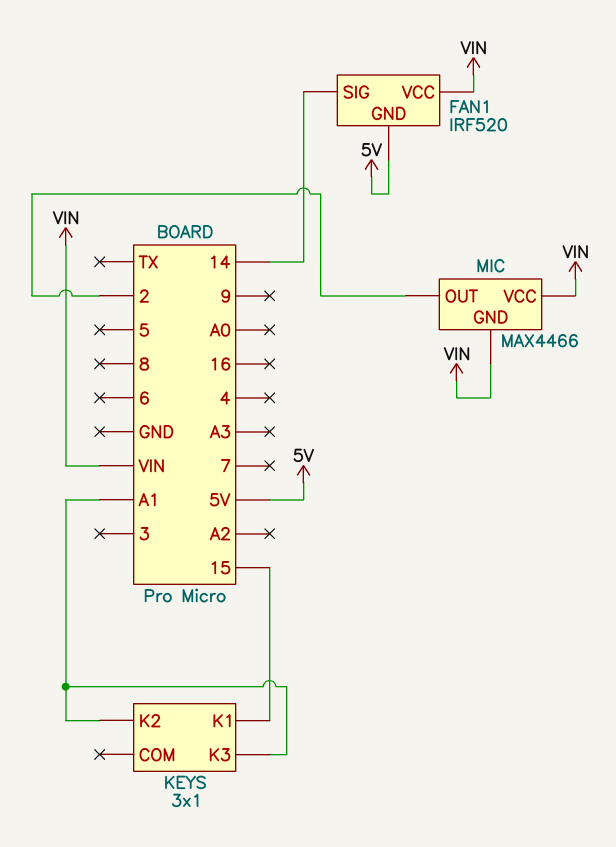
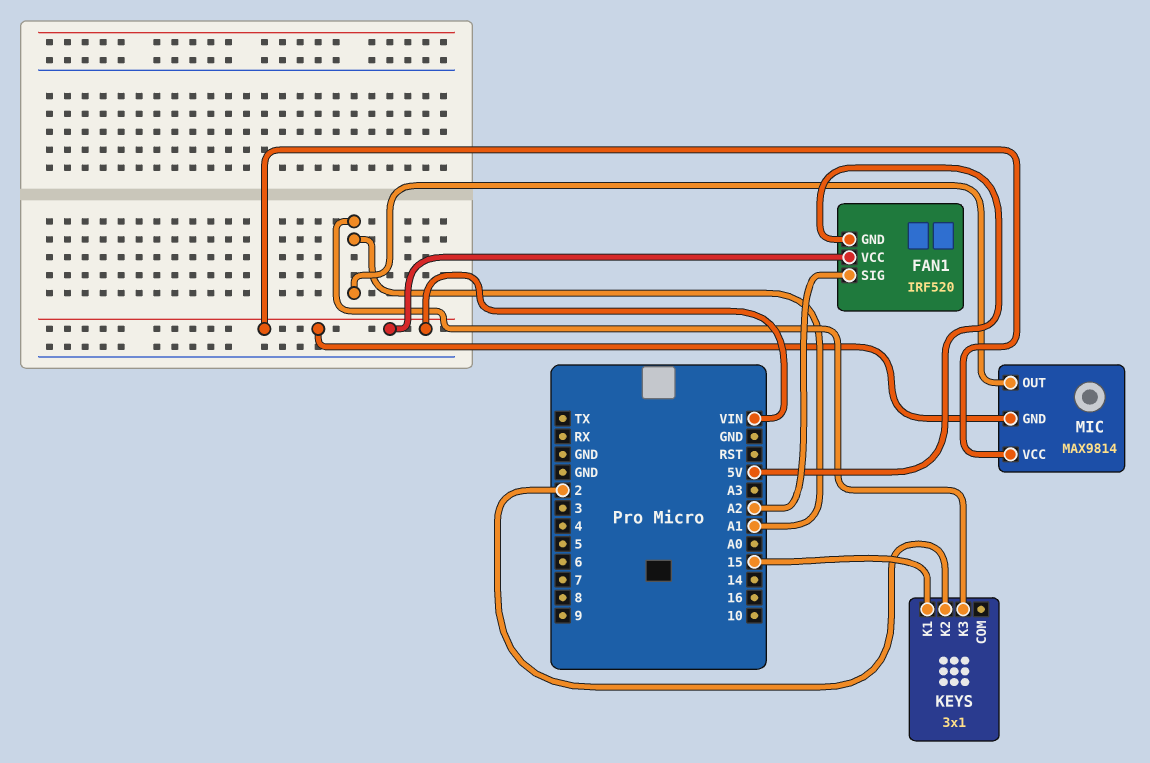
FAN1 pin SIG: 14 -> A2
KEYS pin K2: A1 -> 2
MIC: MAX4466 -> MAX9814
MIC pin OUT: 2 -> A1

